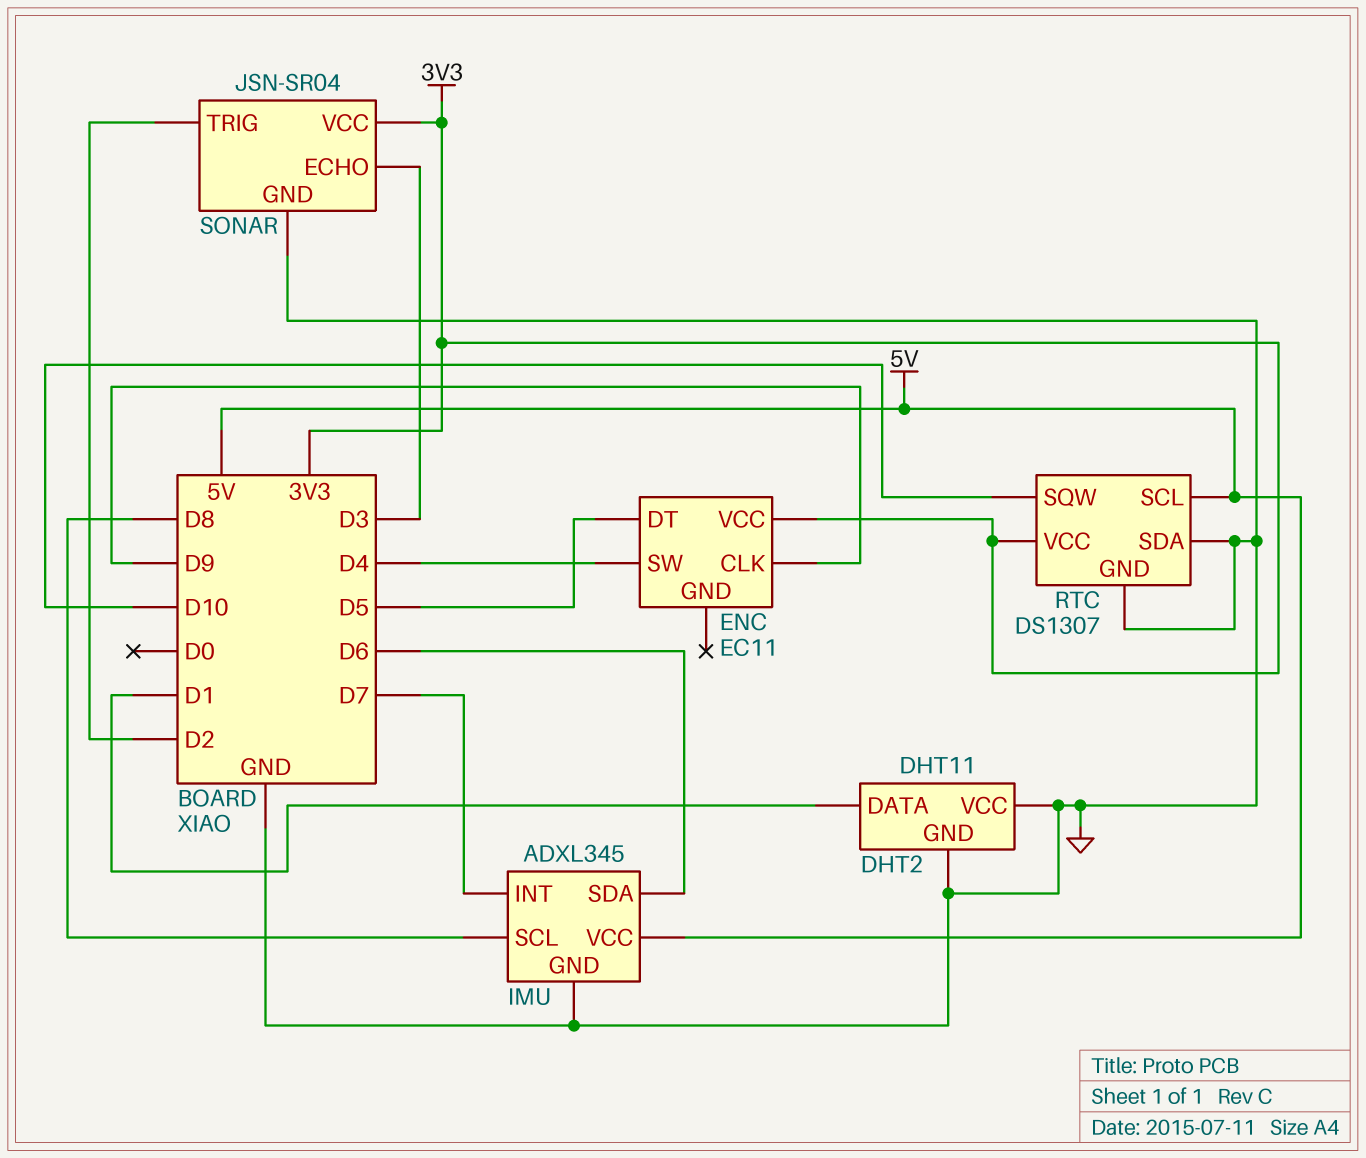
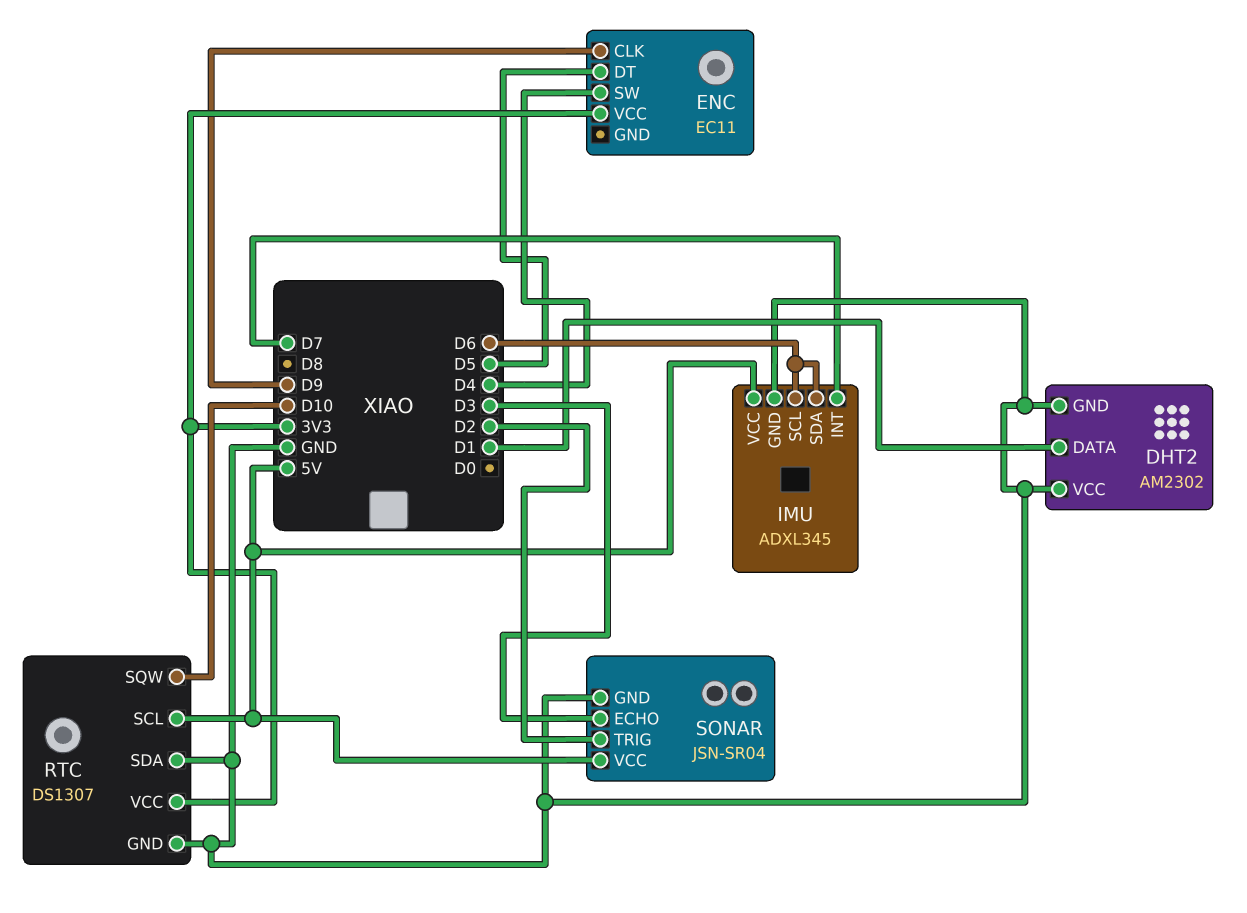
DHT2: DHT11 -> AM2302
IMU pin SCL: D8 -> D6
SONAR pin VCC: 3V3 -> 5V

